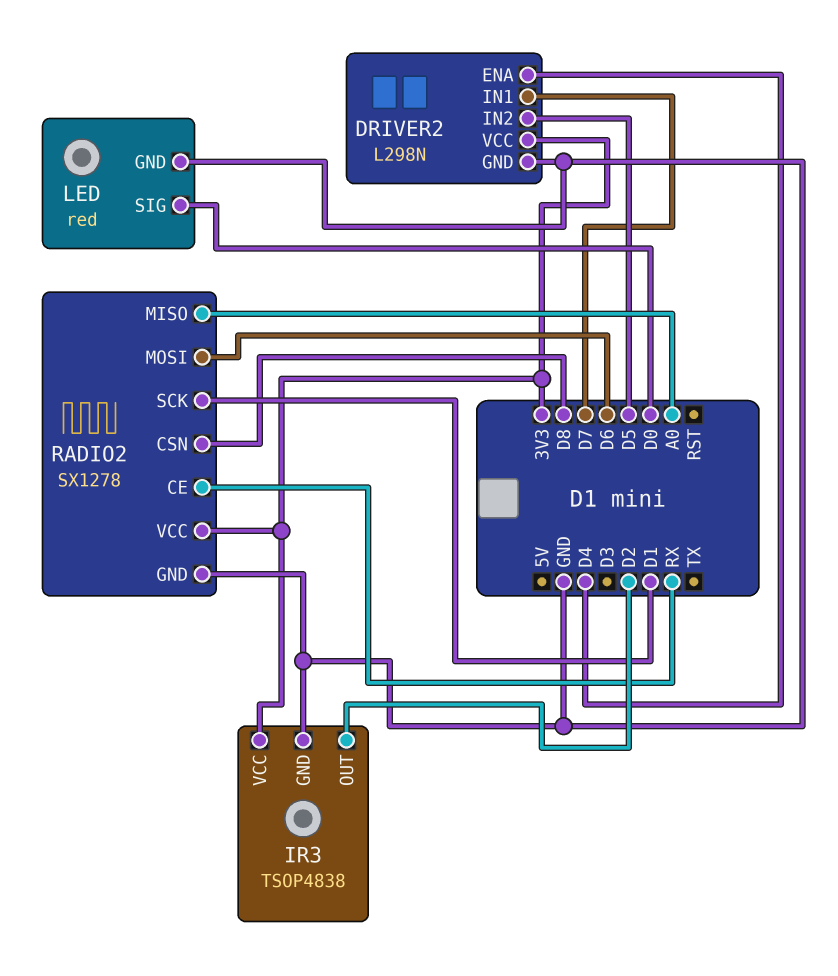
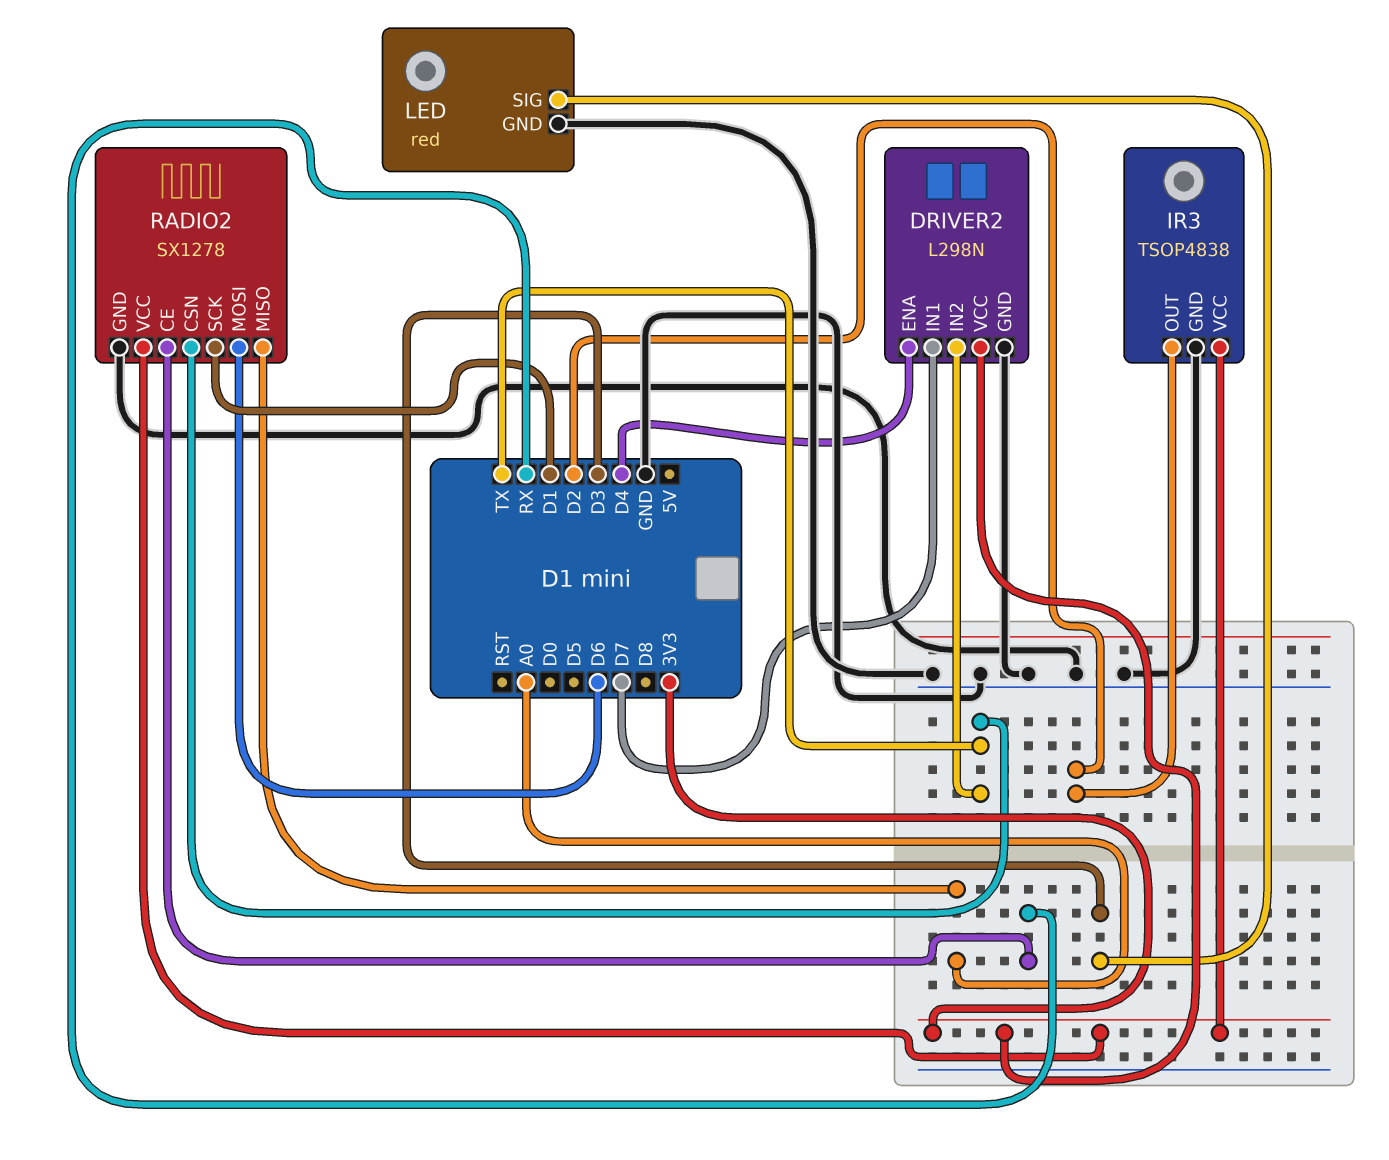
DRIVER2 pin IN2: D5 -> TX
LED pin SIG: D0 -> D3
RADIO2 pin CSN: D8 -> TX

